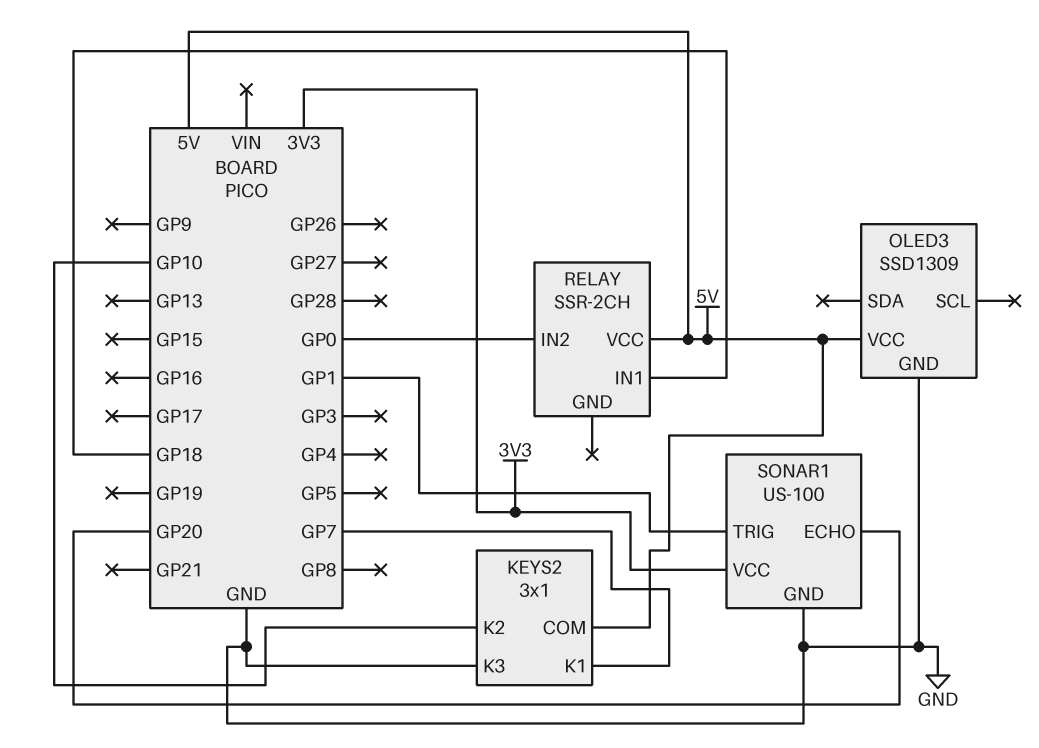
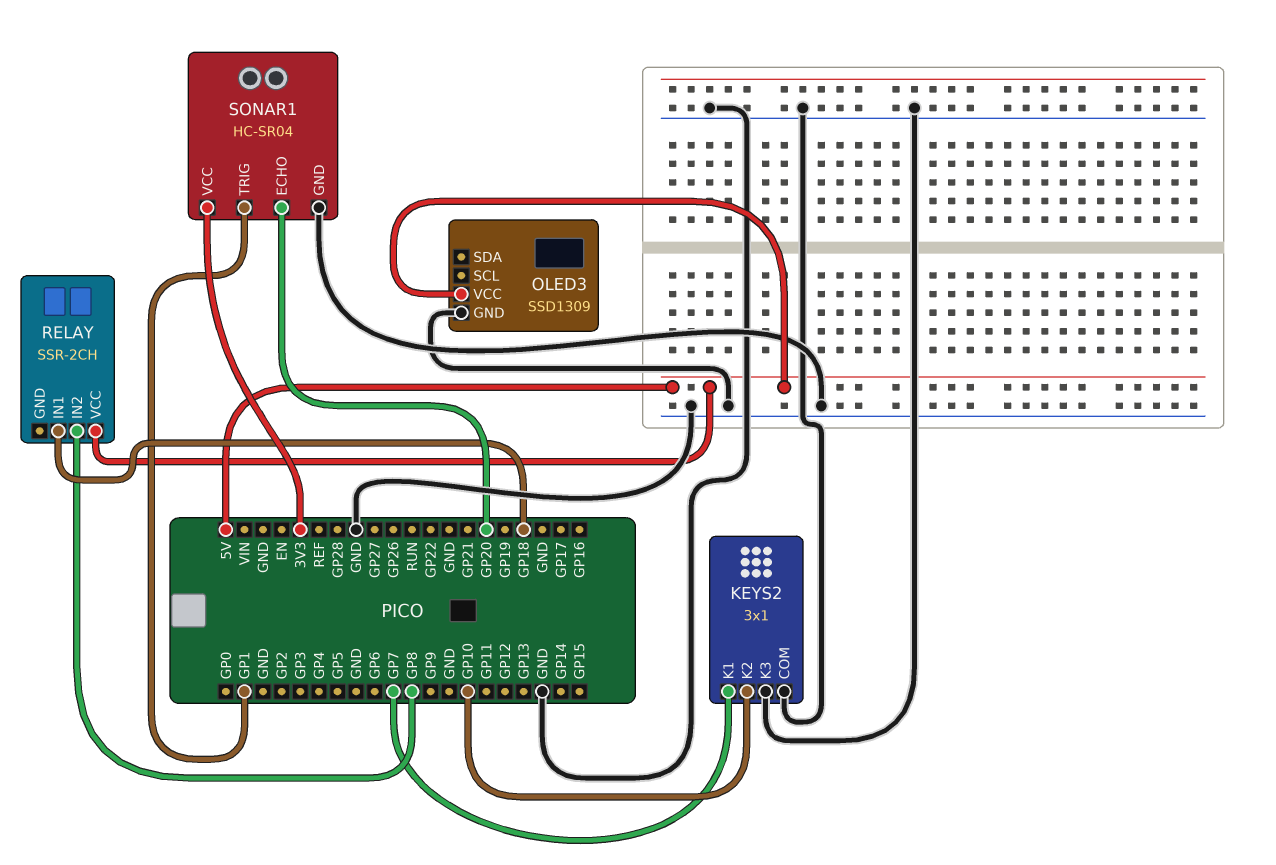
KEYS2 pin COM: 5V -> GND
RELAY pin IN2: GP0 -> GP8
SONAR1: US-100 -> HC-SR04

